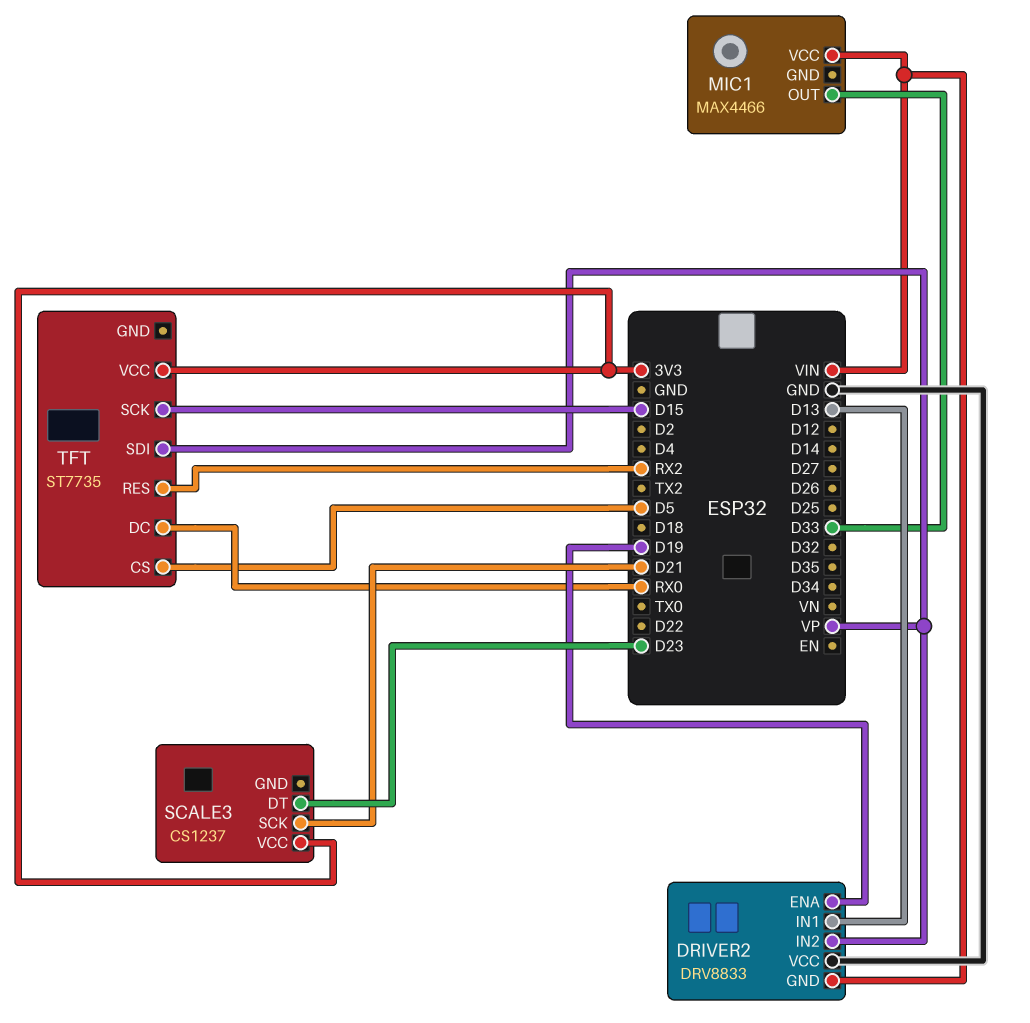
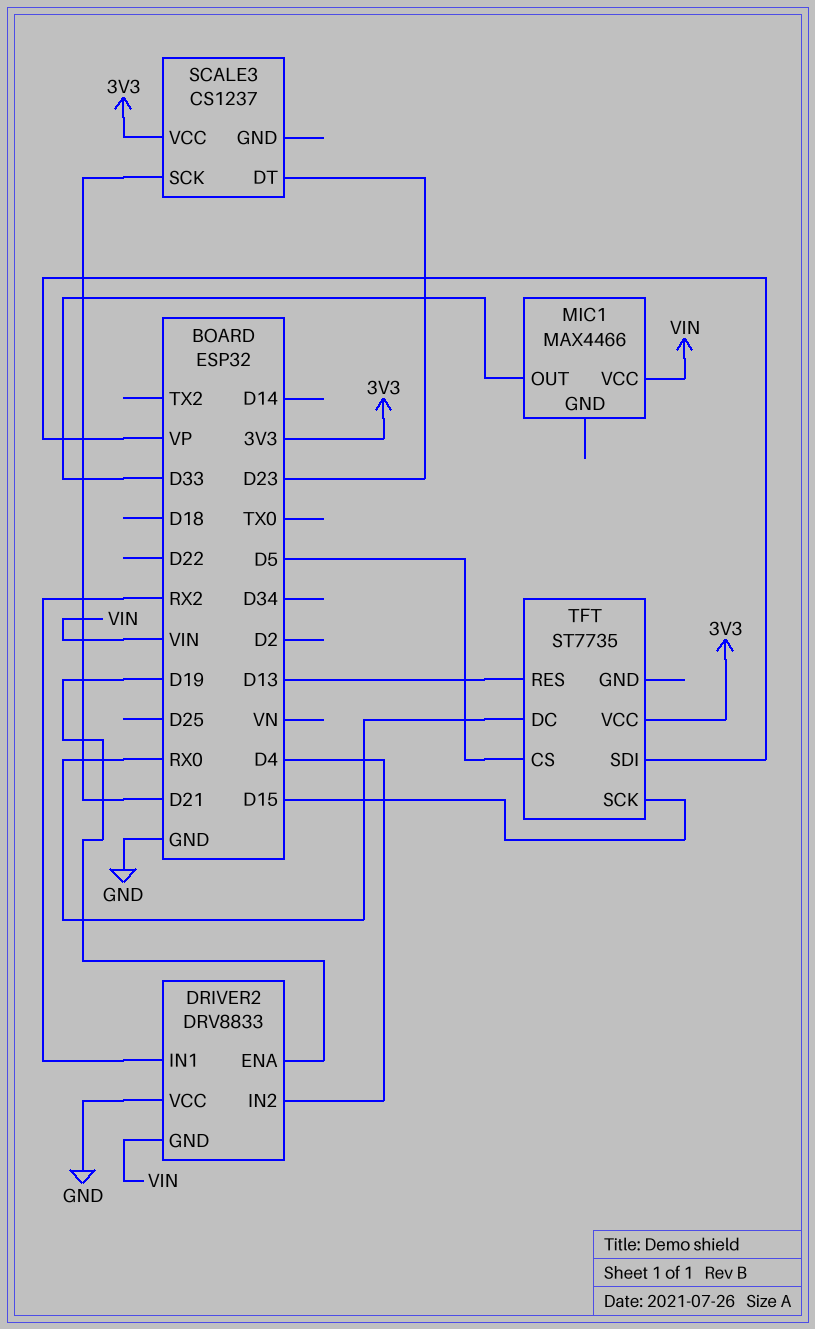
DRIVER2 pin IN1: D13 -> RX2
DRIVER2 pin IN2: VP -> D4
TFT pin RES: RX2 -> D13

